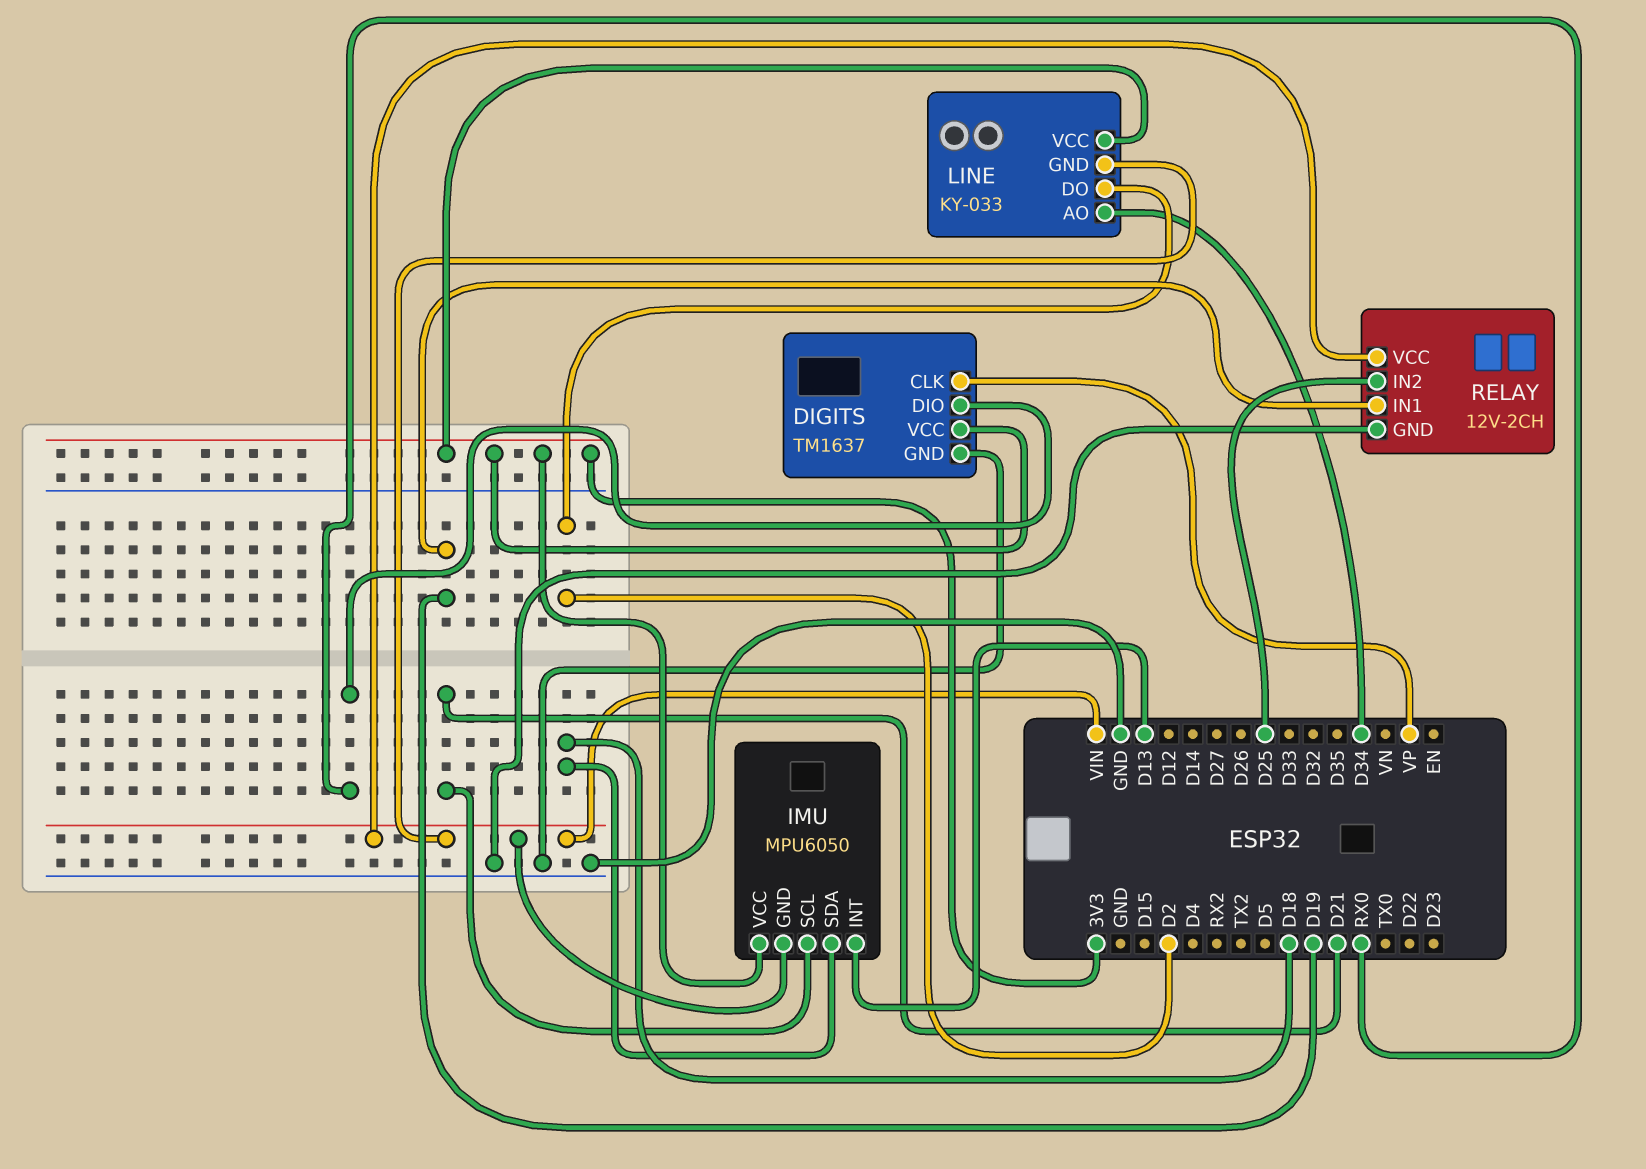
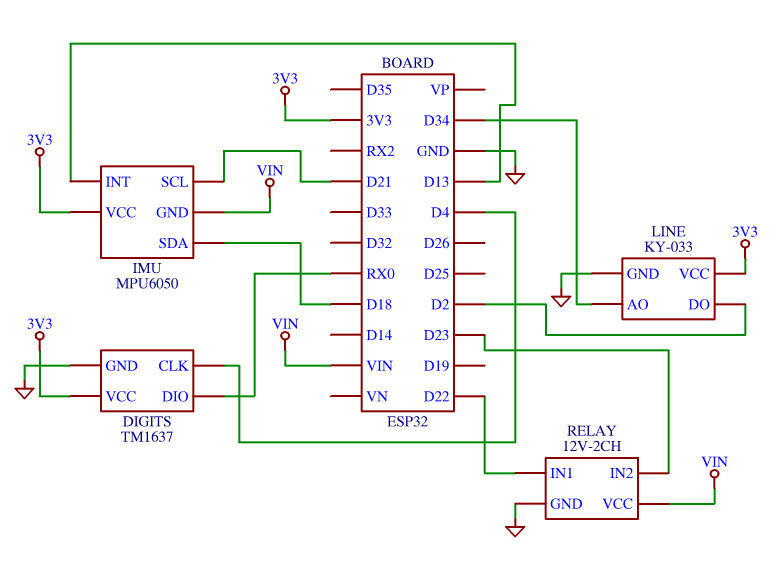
DIGITS pin CLK: VP -> D4
LINE pin GND: VIN -> GND
RELAY pin IN1: D19 -> D22
RELAY pin IN2: D25 -> D23

